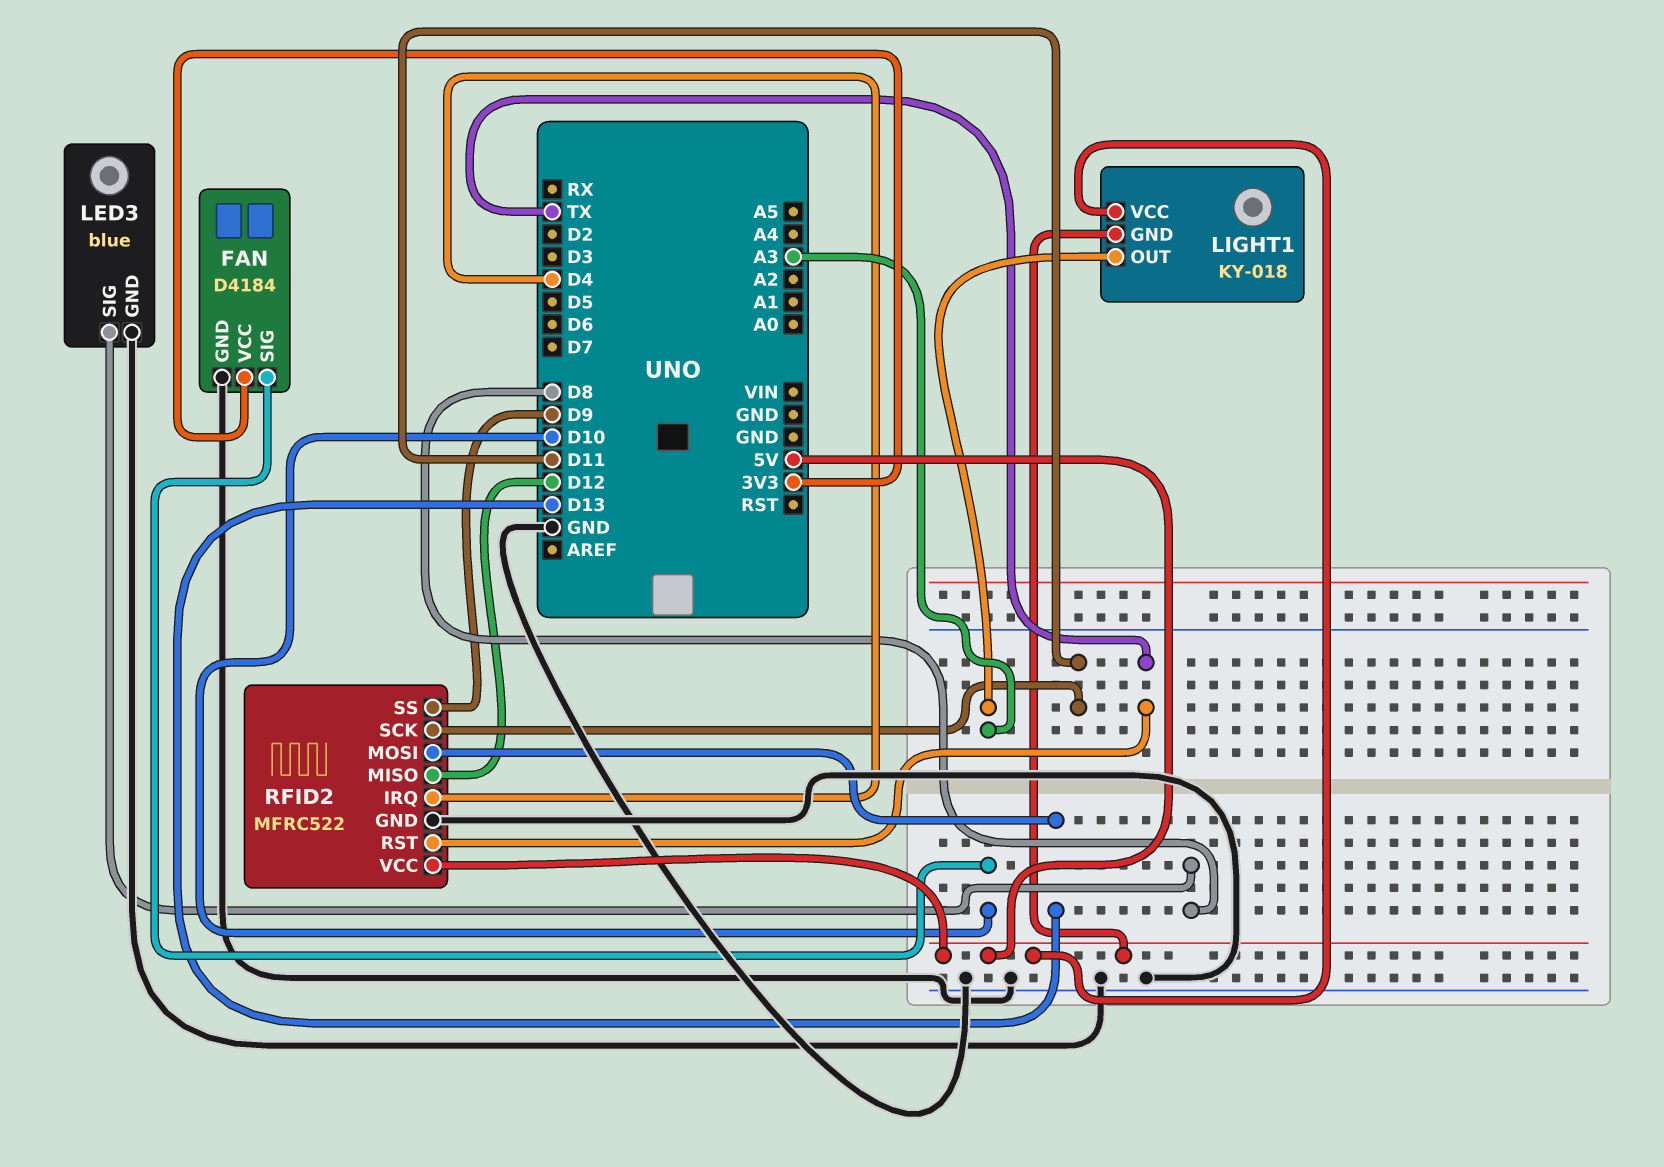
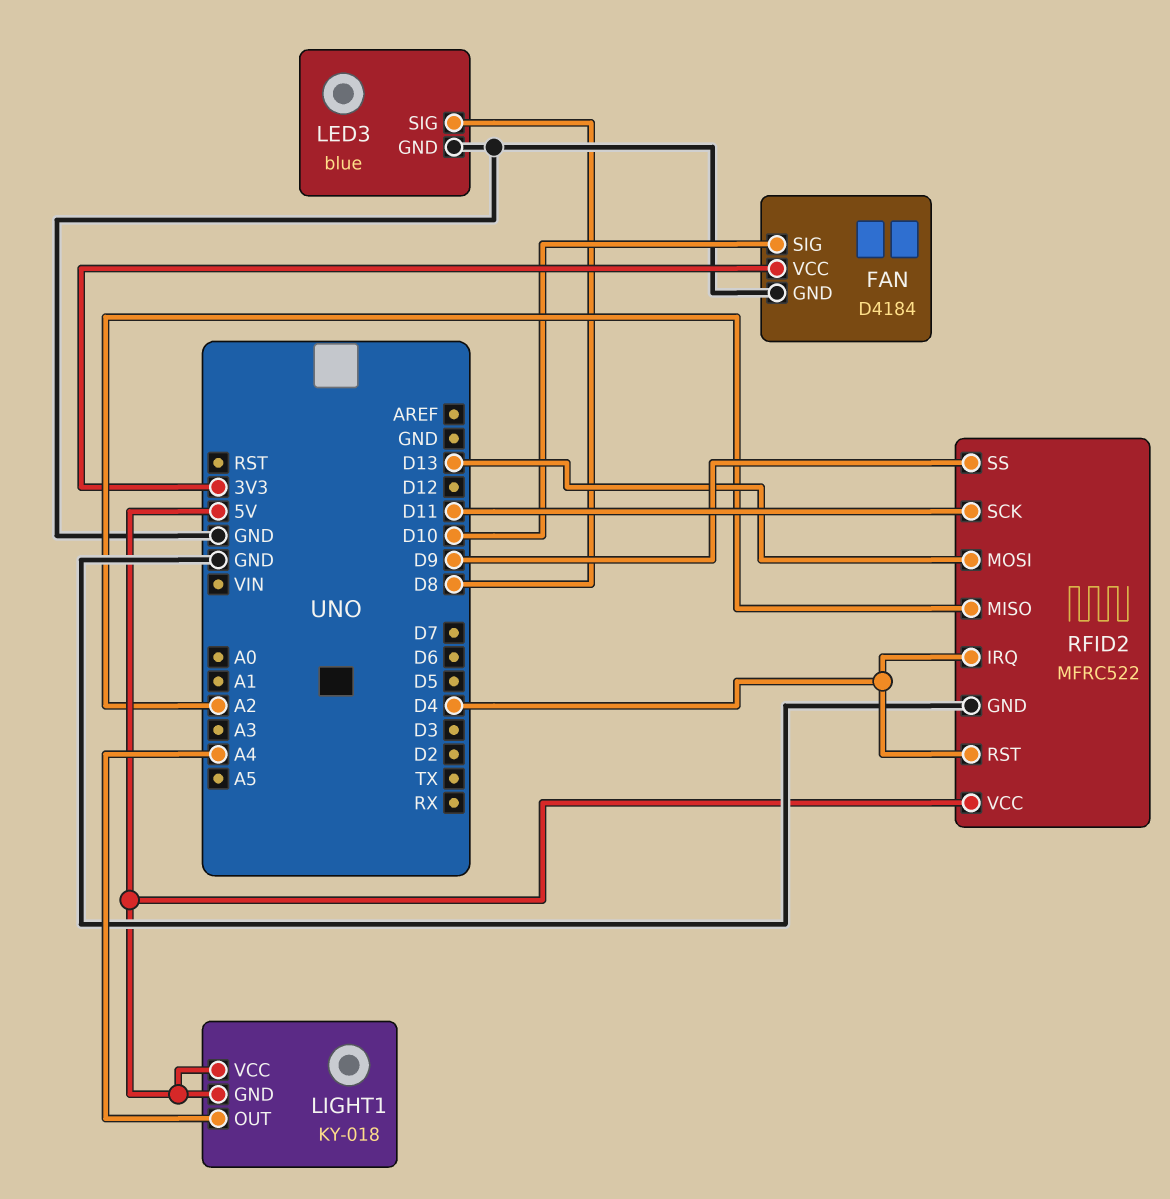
LIGHT1 pin OUT: A3 -> A4
RFID2 pin MISO: D12 -> A2
RFID2 pin RST: TX -> D4

